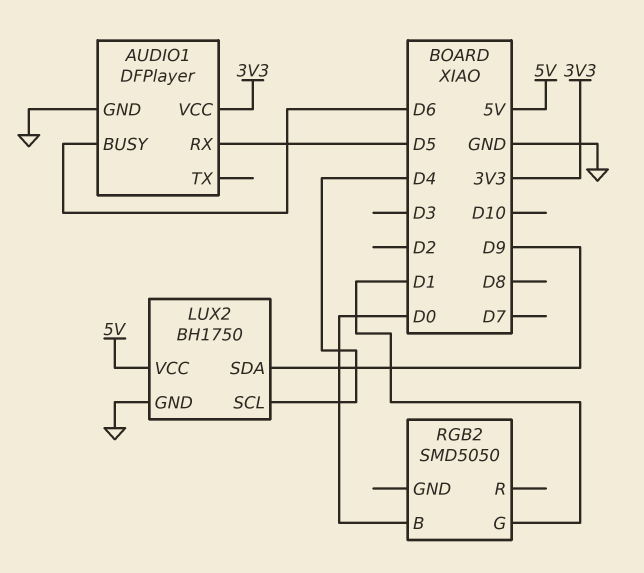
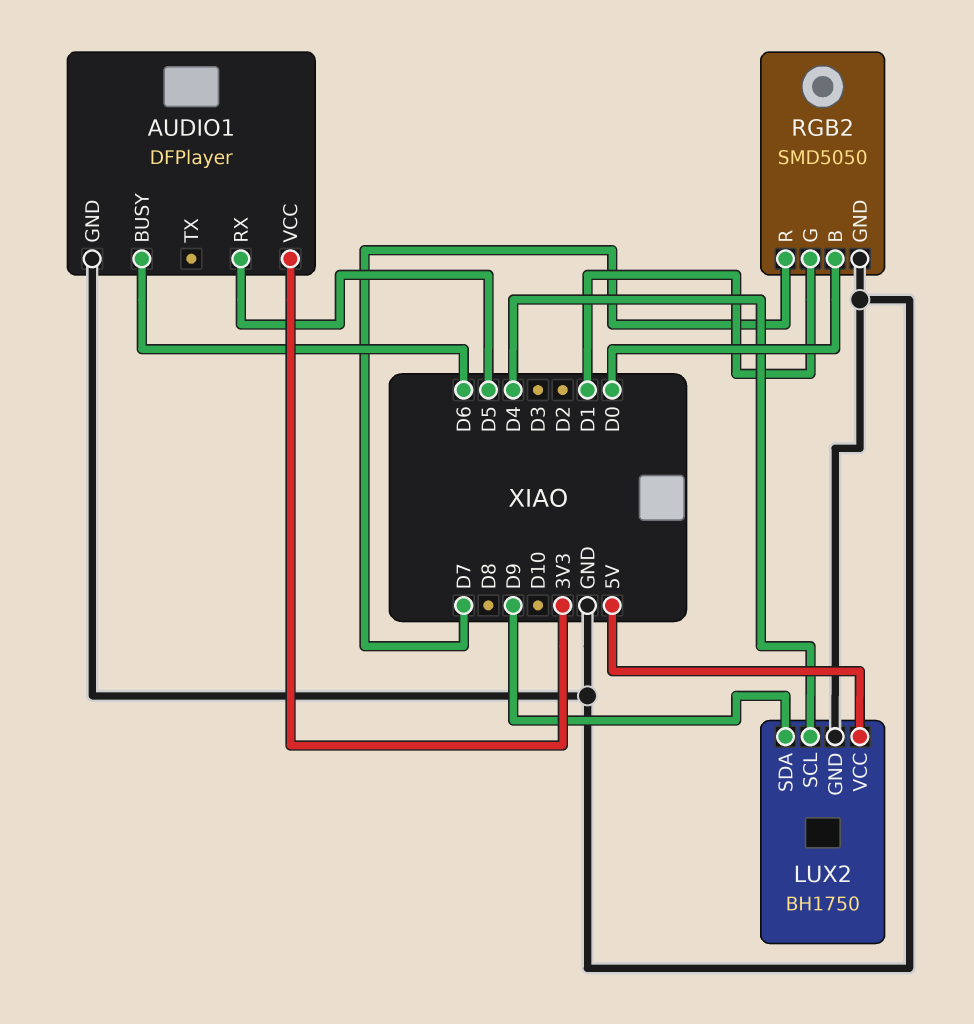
RGB2 pin GND: none -> GND
RGB2 pin R: none -> D7

